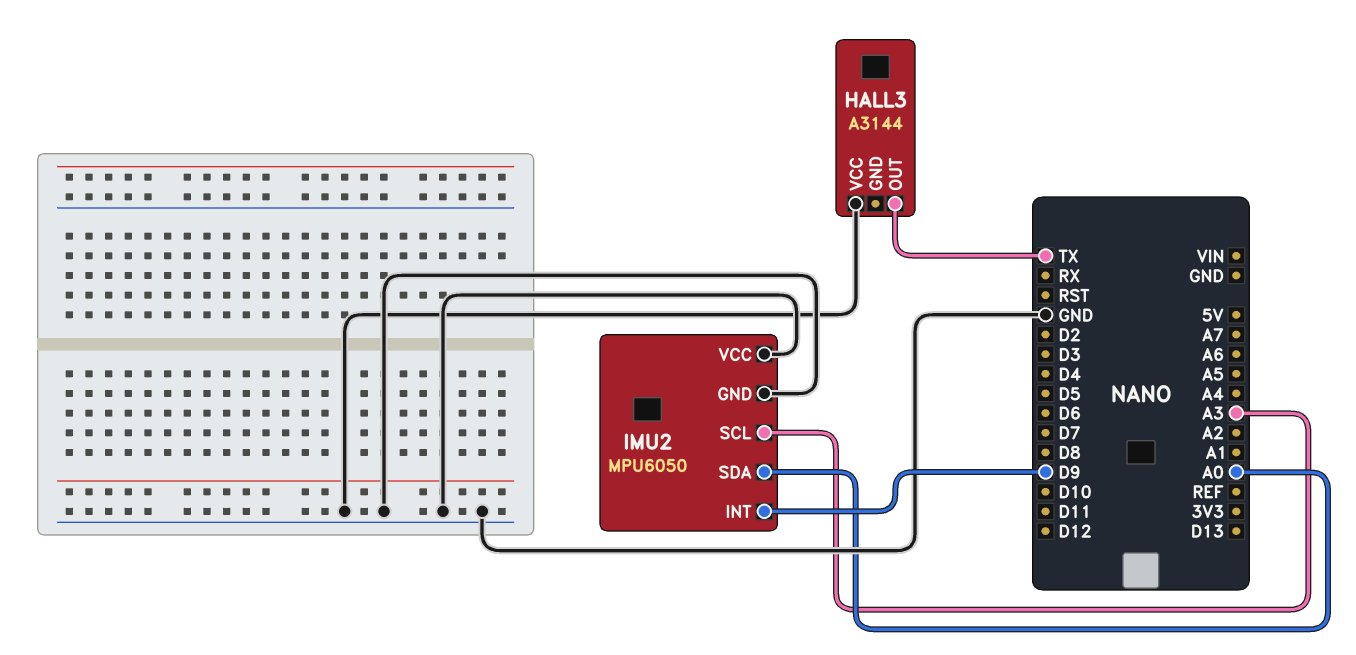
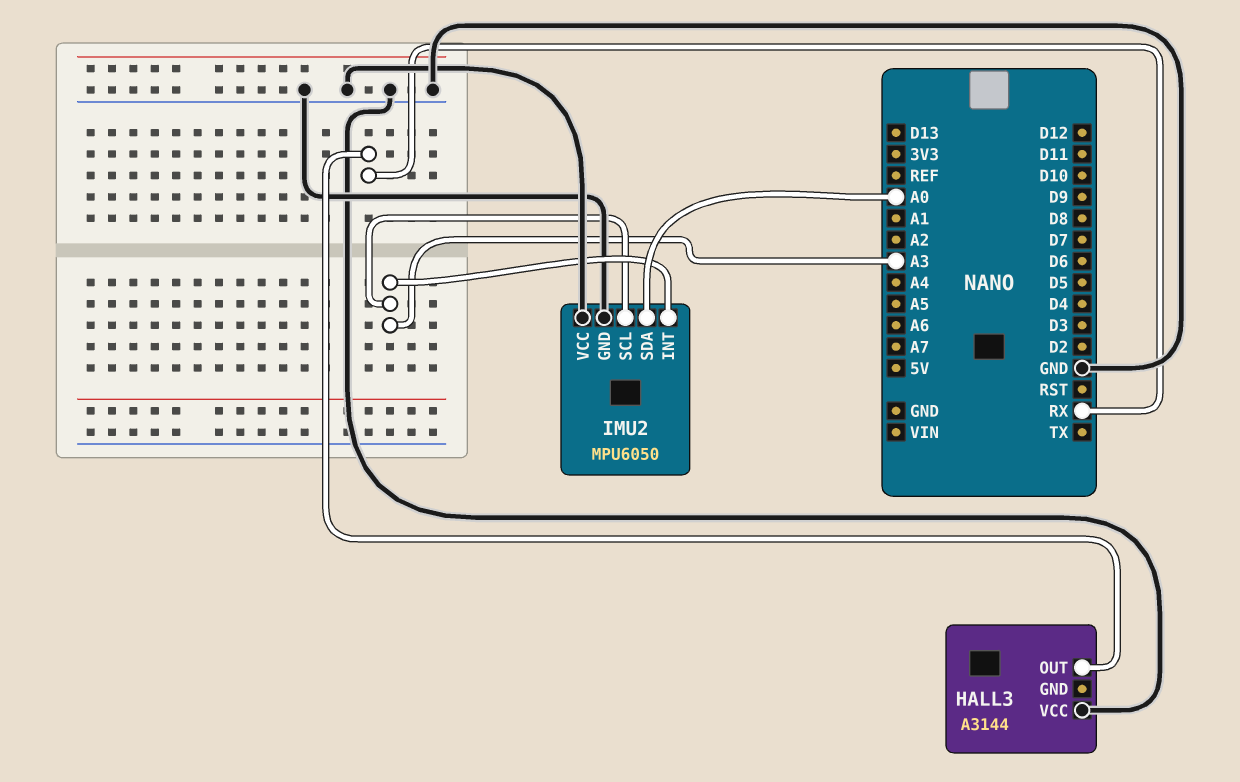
HALL3 pin OUT: TX -> RX
IMU2 pin INT: D9 -> A3

